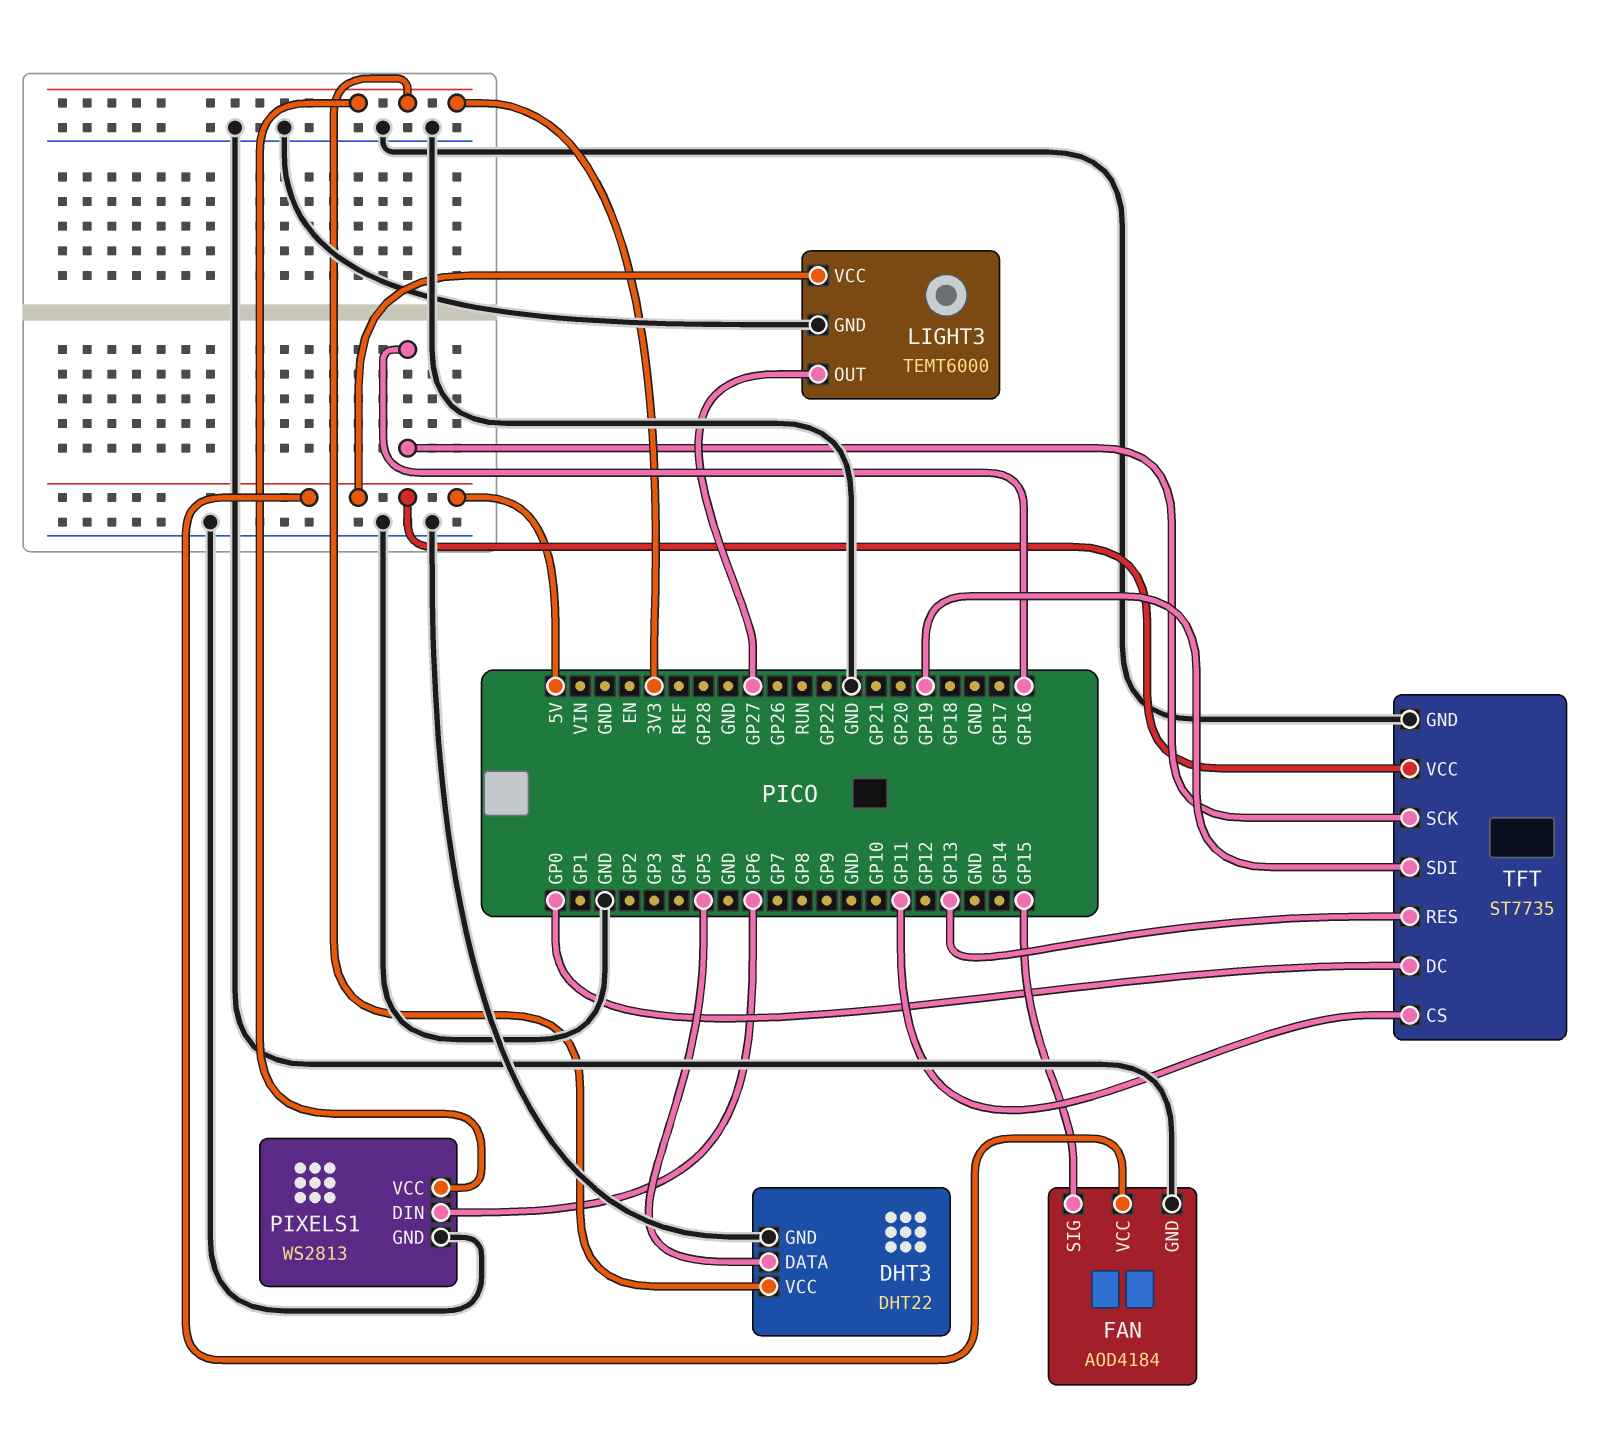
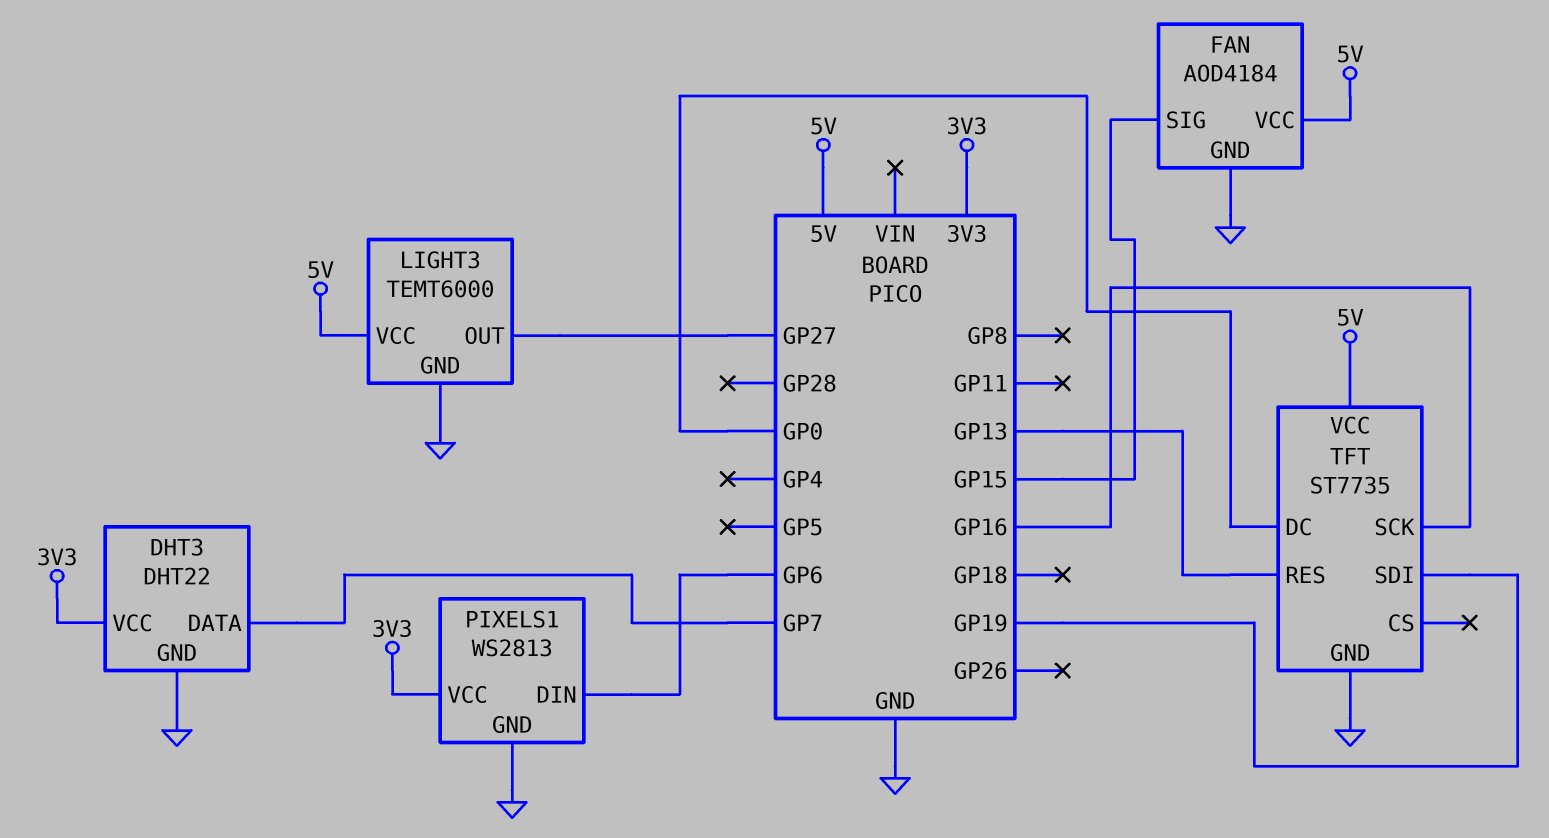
DHT3 pin DATA: GP5 -> GP7
TFT pin CS: GP11 -> none

